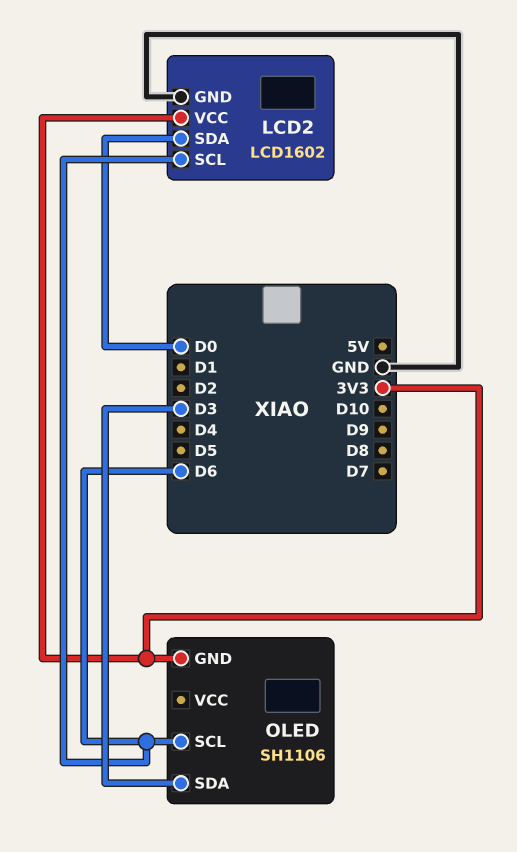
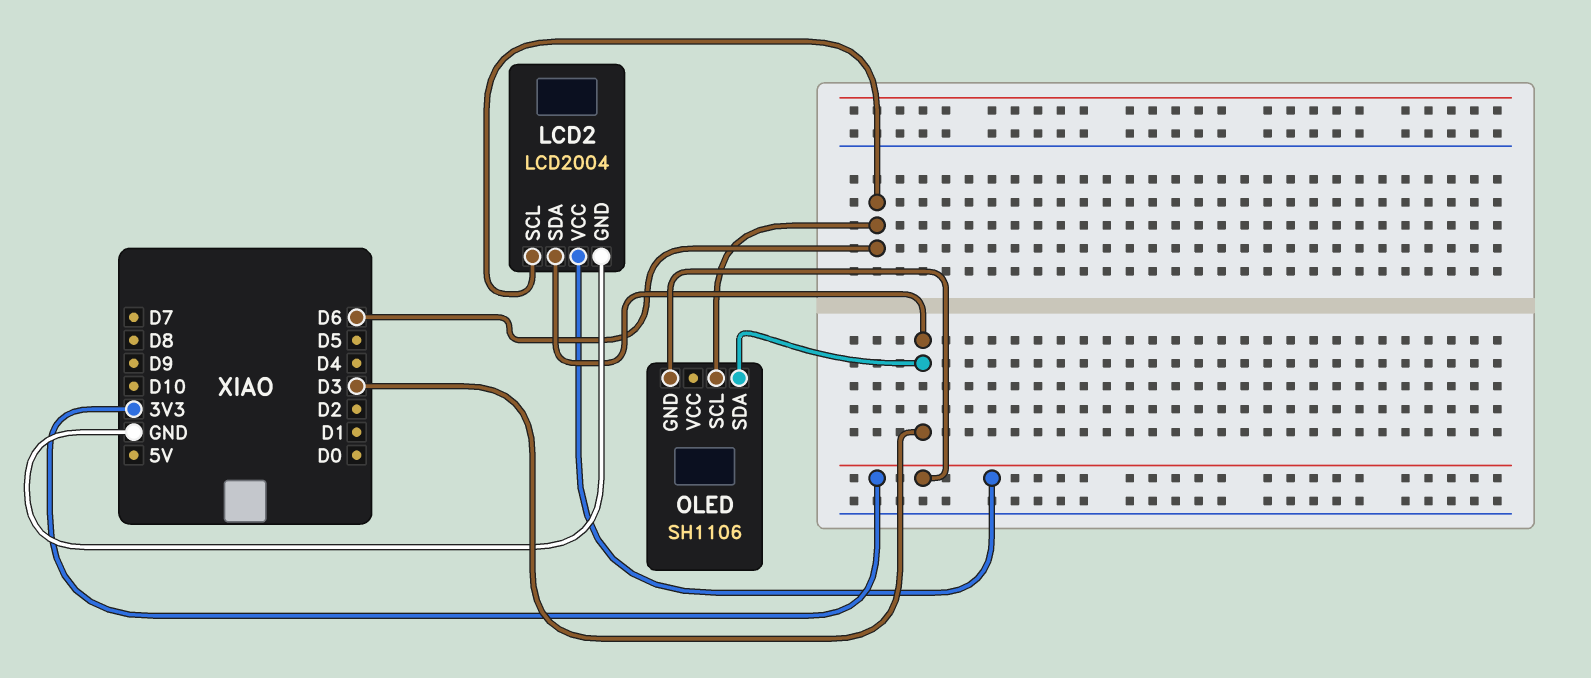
LCD2: LCD1602 -> LCD2004
LCD2 pin SDA: D0 -> D3

